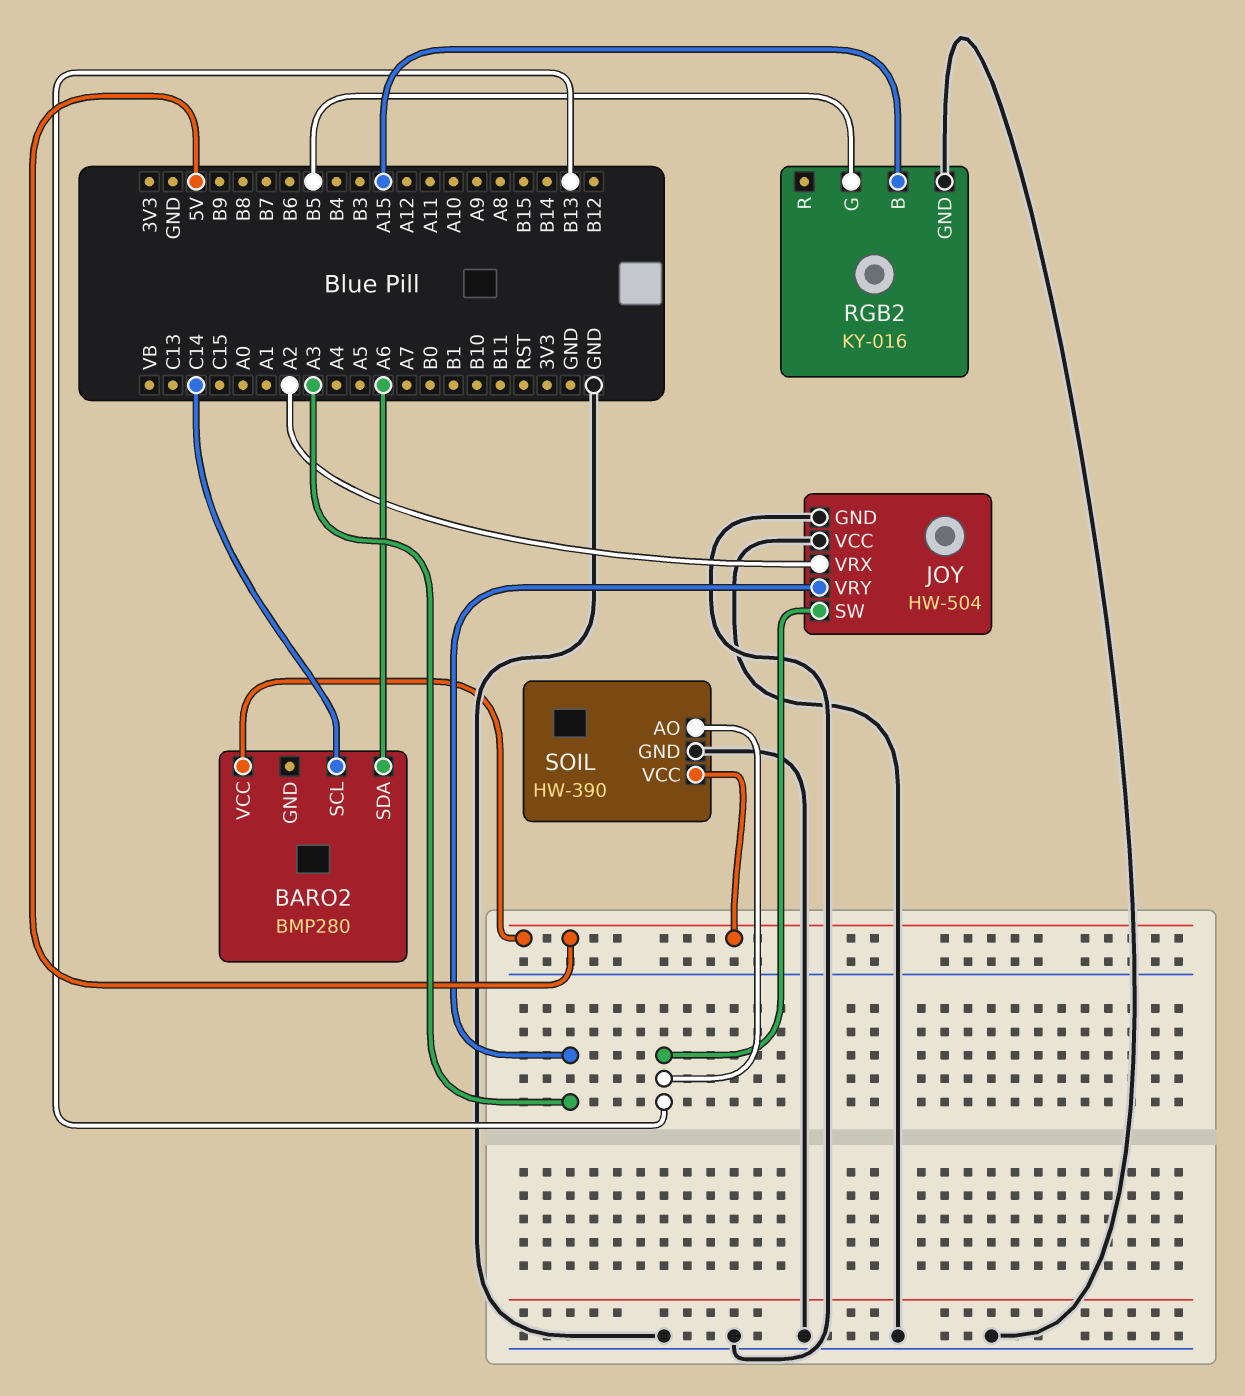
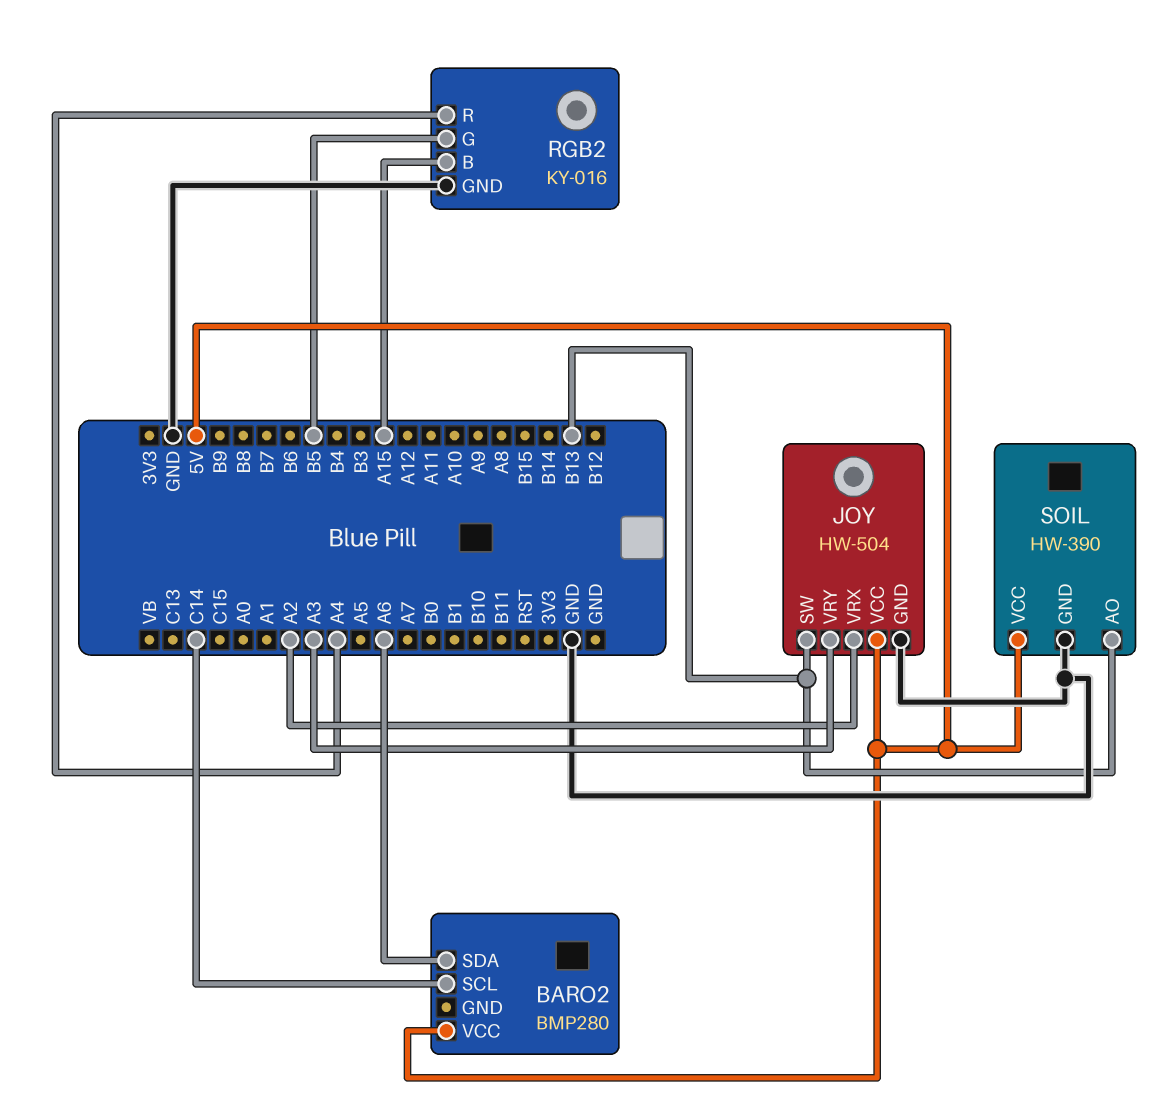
JOY pin VCC: GND -> 5V
RGB2 pin R: none -> A4

